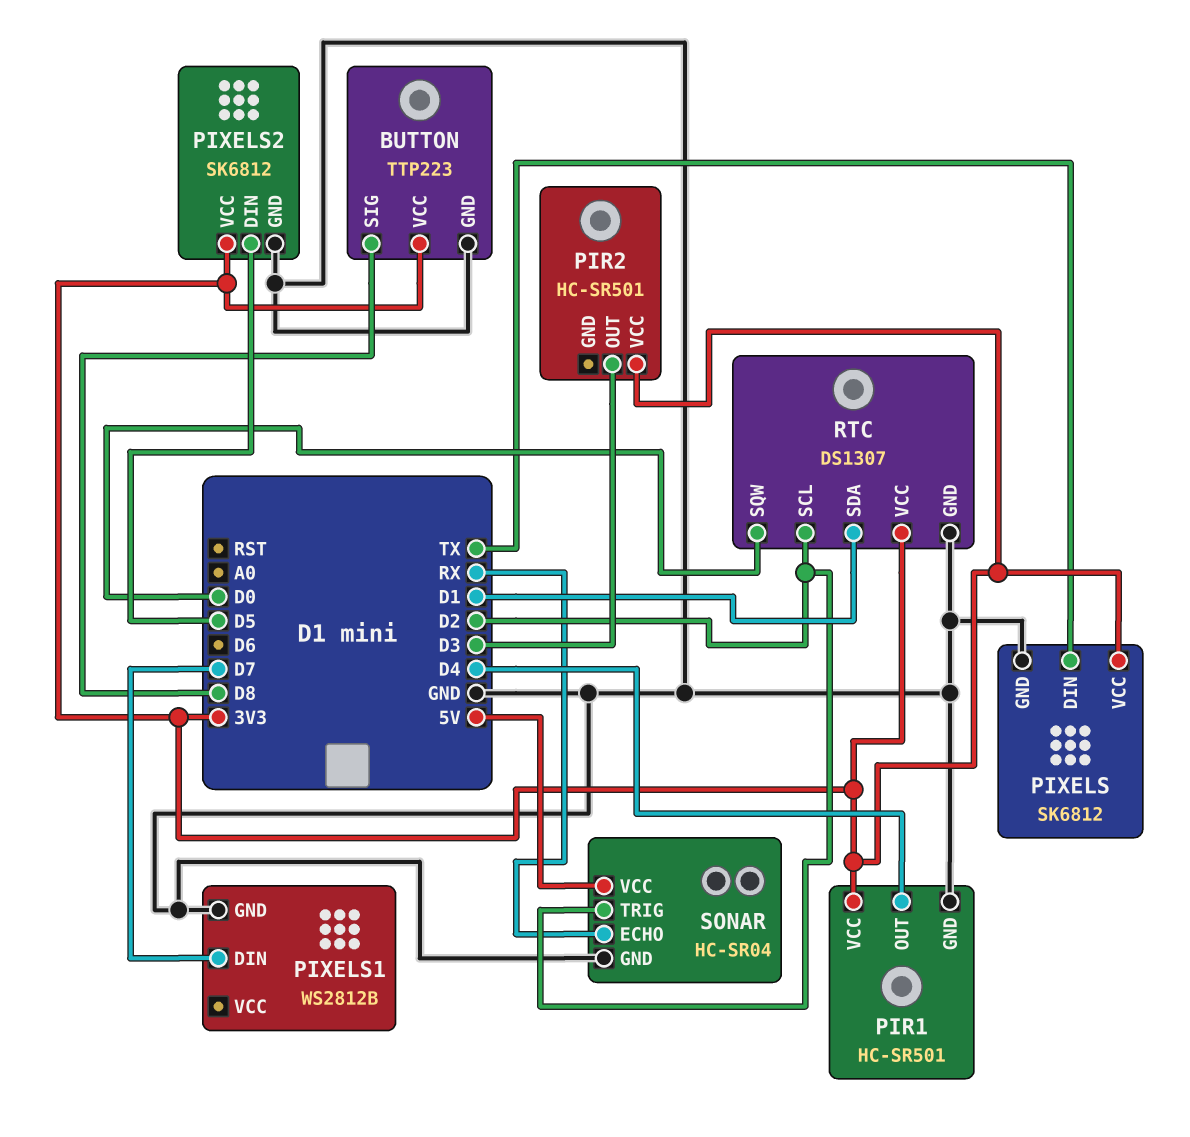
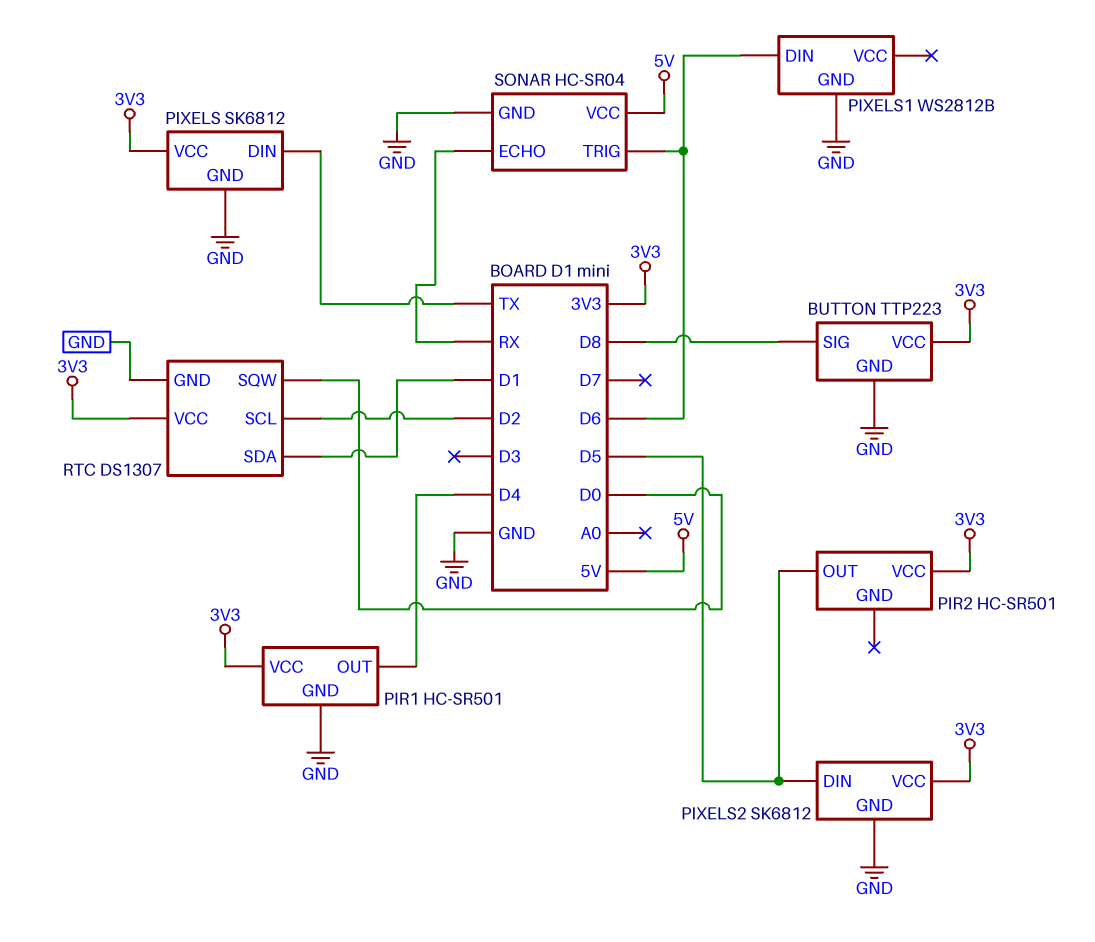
PIR2 pin OUT: D3 -> D5
PIXELS1 pin DIN: D7 -> D6
SONAR pin TRIG: D2 -> D6

